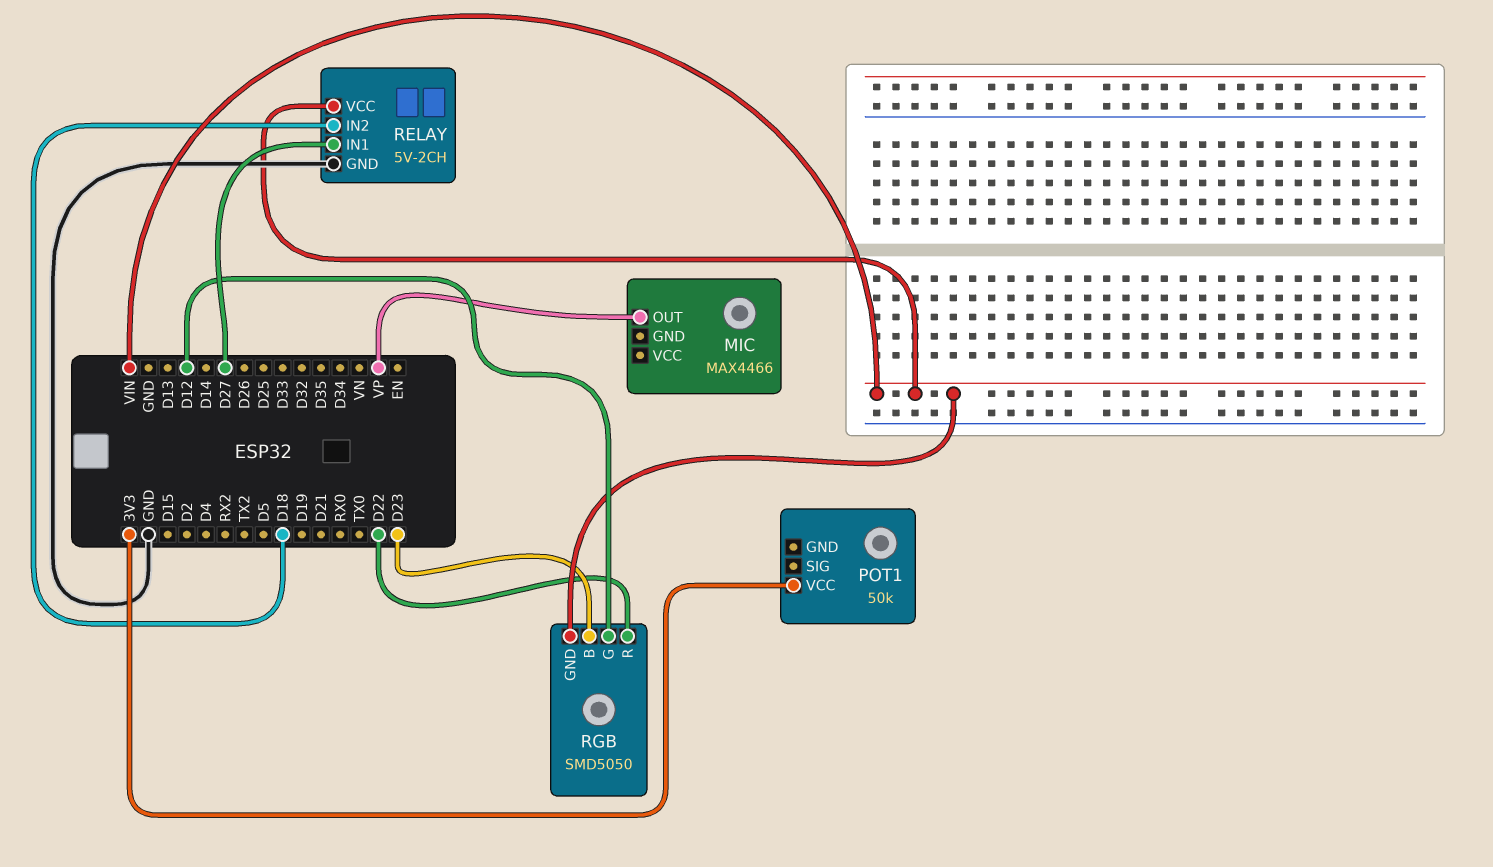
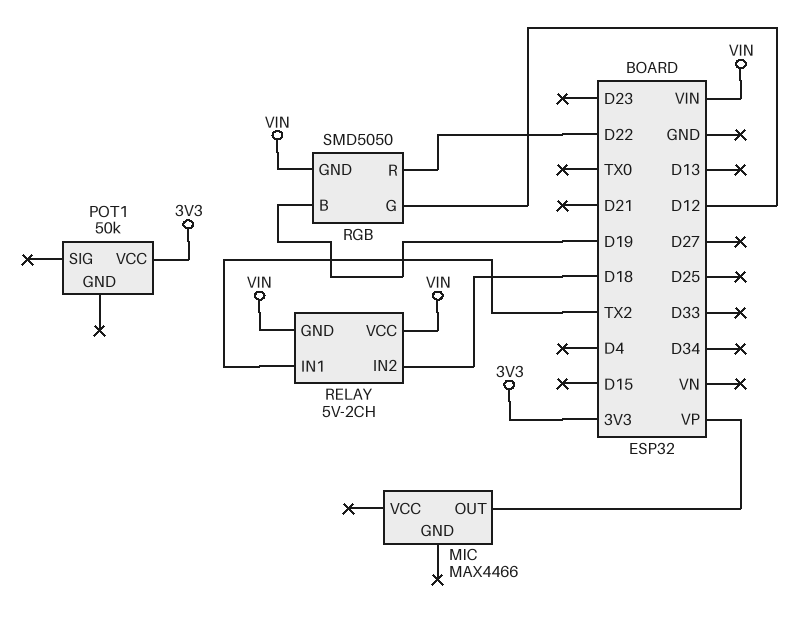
RELAY pin GND: GND -> VIN
RELAY pin IN1: D27 -> TX2
RGB pin B: D23 -> D19

